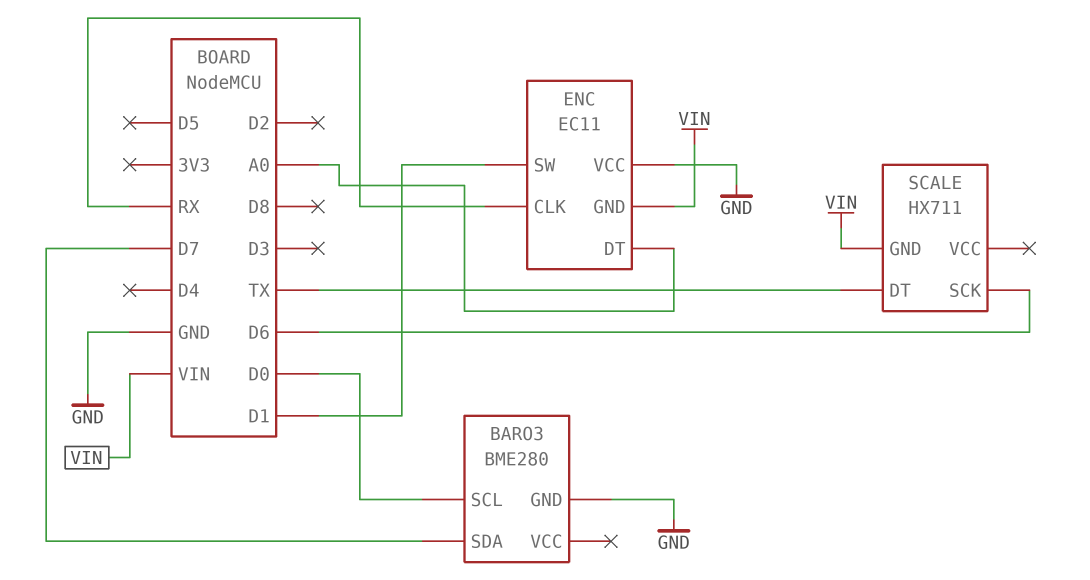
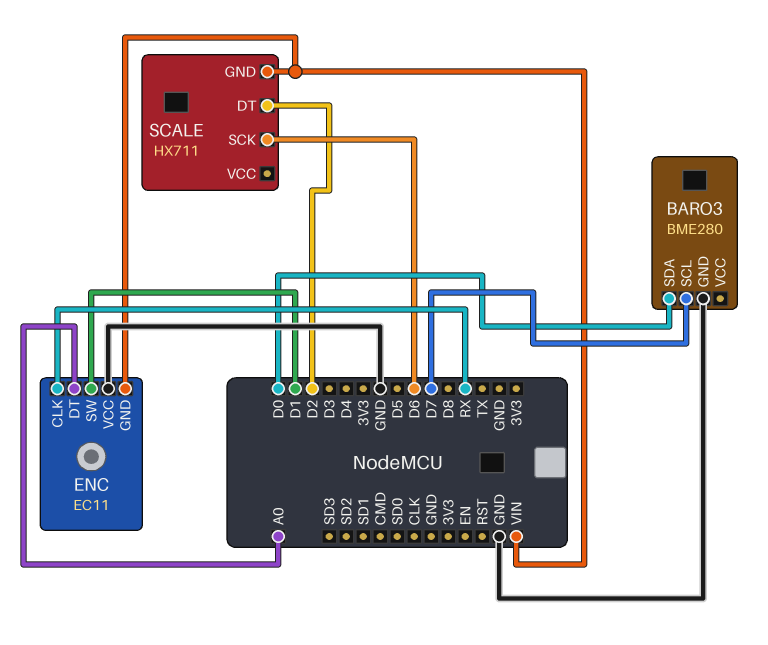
BARO3 pin SCL: D0 -> D7
BARO3 pin SDA: D7 -> D0
SCALE pin DT: TX -> D2

